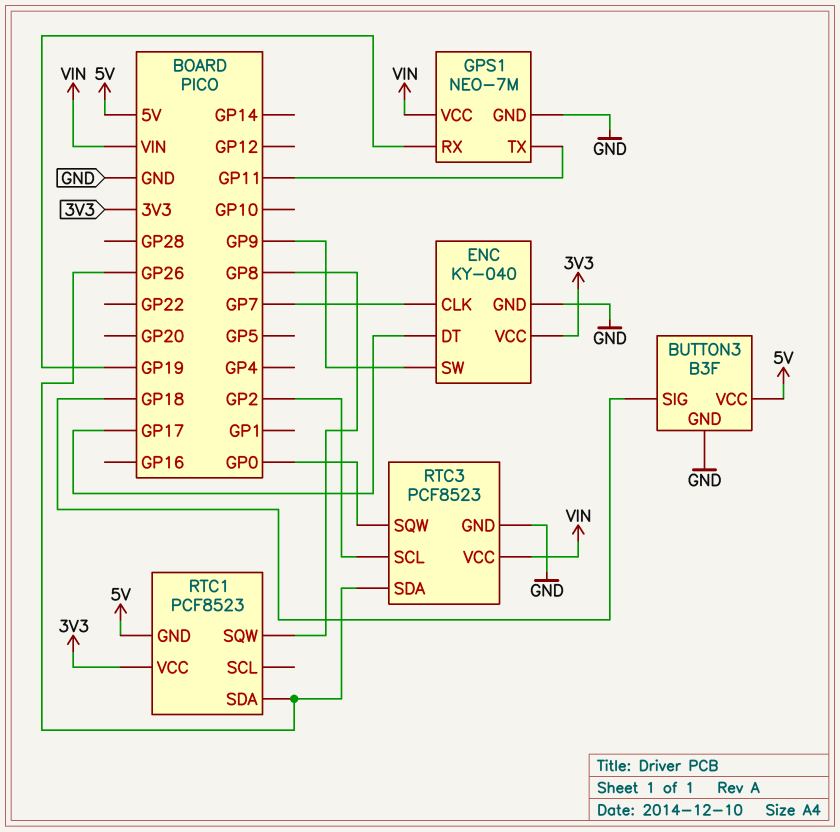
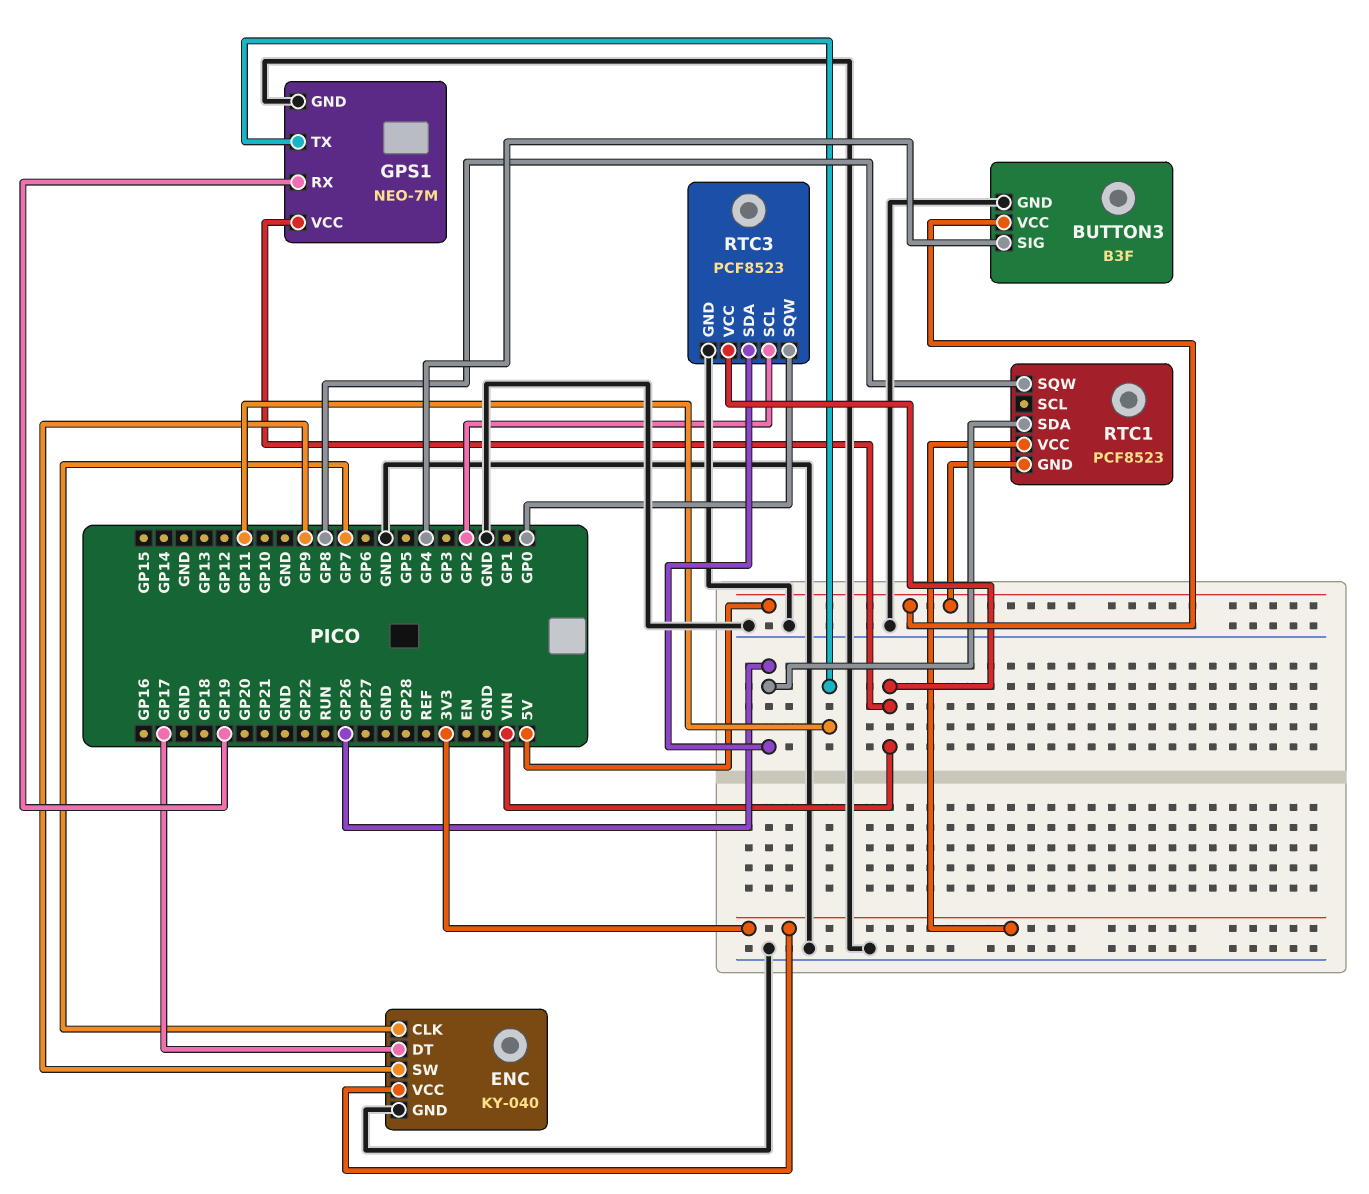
BUTTON3 pin SIG: GP18 -> GP4

